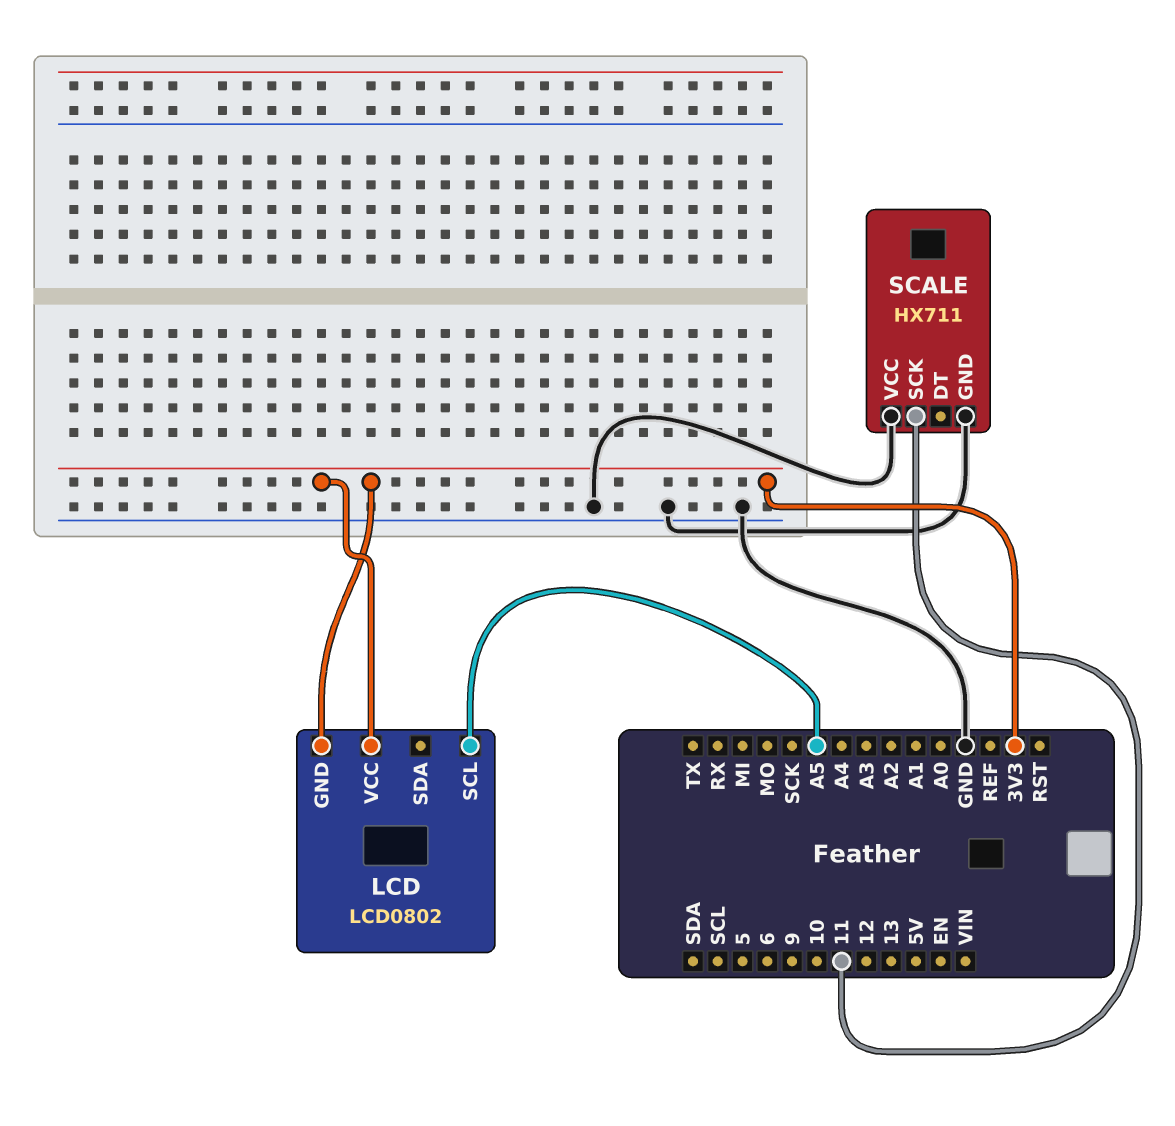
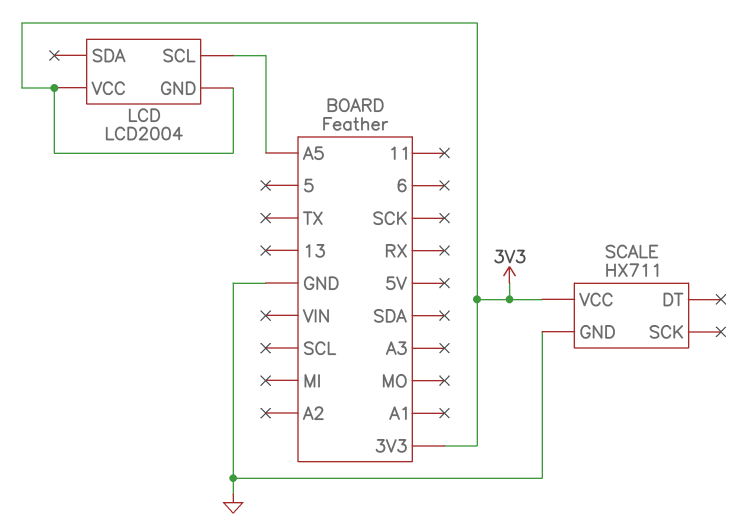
LCD: LCD0802 -> LCD2004
SCALE pin SCK: 11 -> none
SCALE pin VCC: GND -> 3V3

